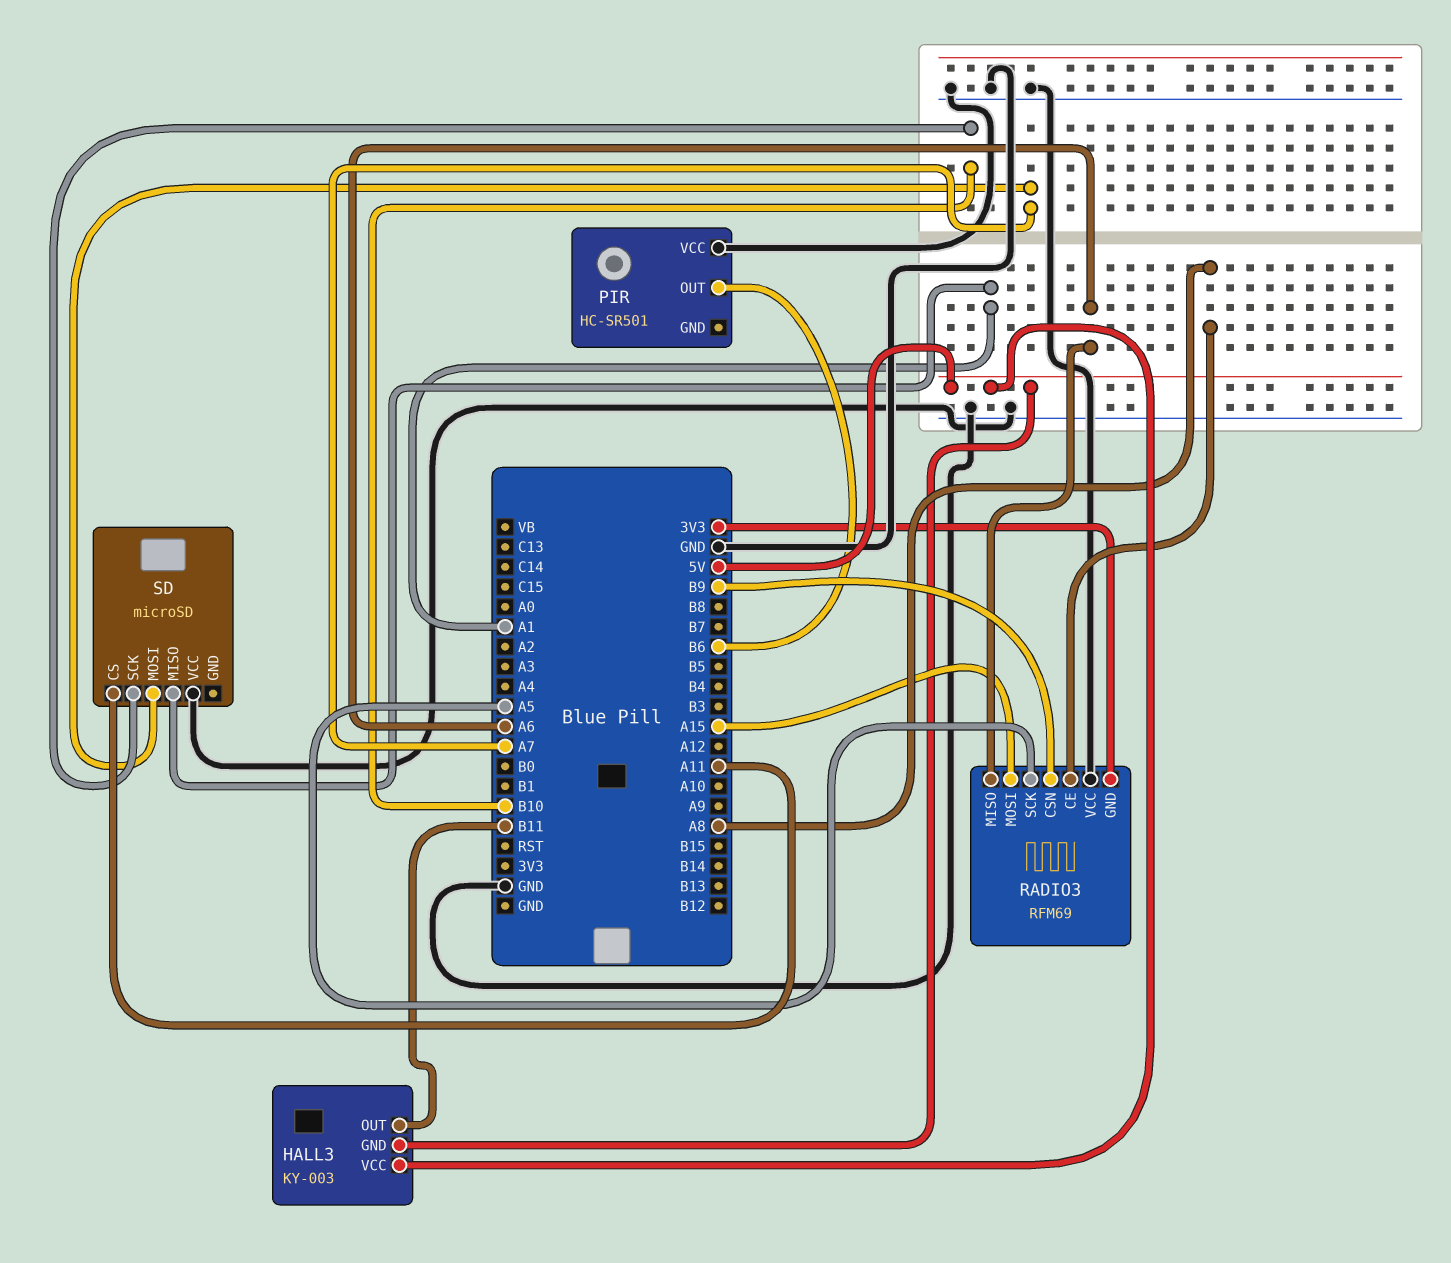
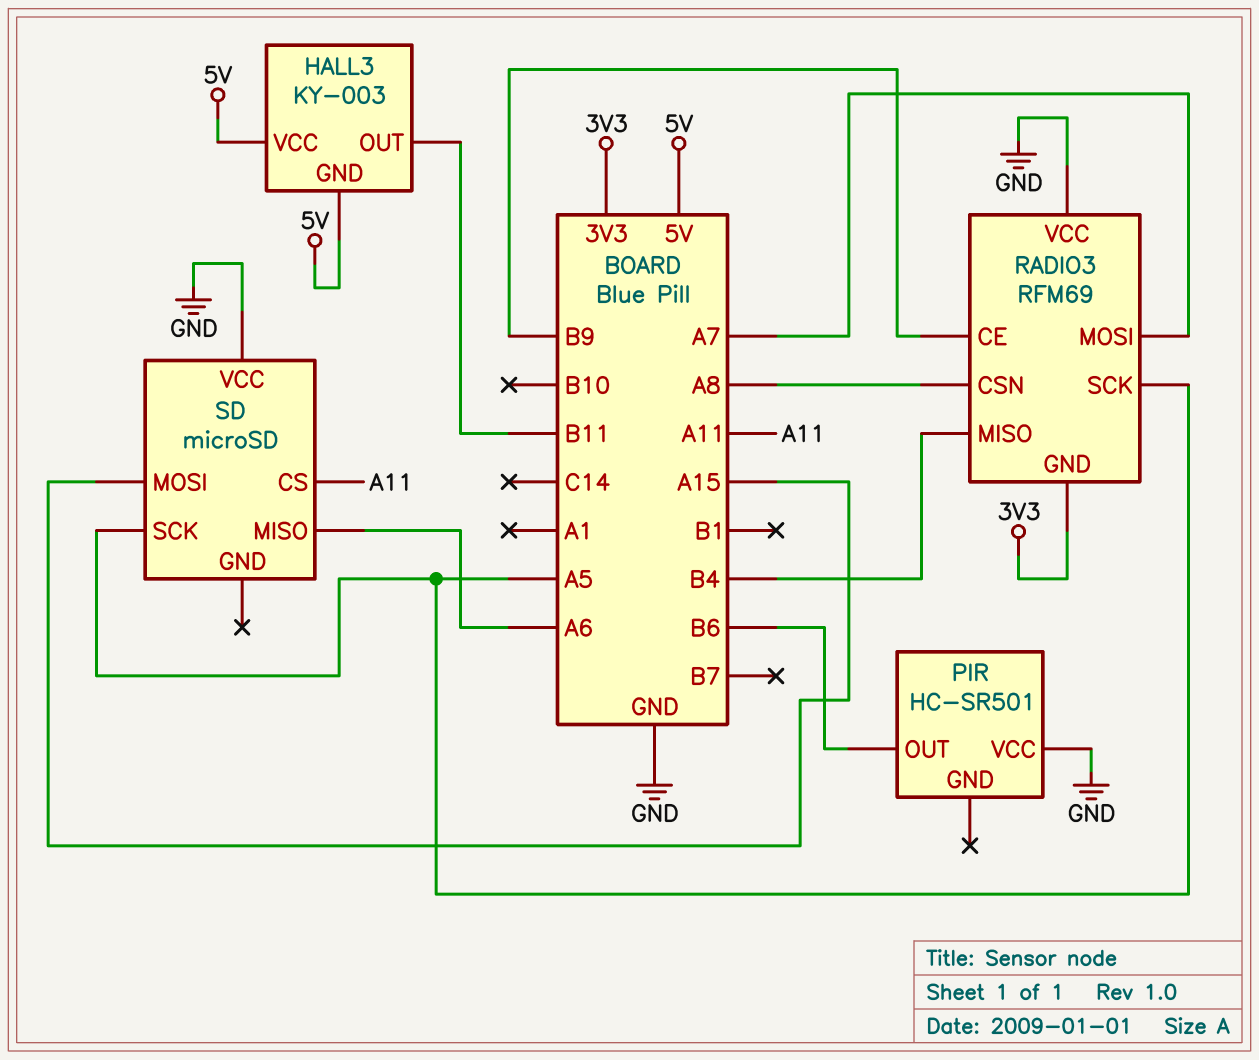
RADIO3 pin CE: A8 -> B9
RADIO3 pin CSN: B9 -> A8
RADIO3 pin MISO: A6 -> B4
RADIO3 pin MOSI: A15 -> A7
SD pin MISO: A1 -> A6
SD pin MOSI: A7 -> A15
SD pin SCK: B10 -> A5

